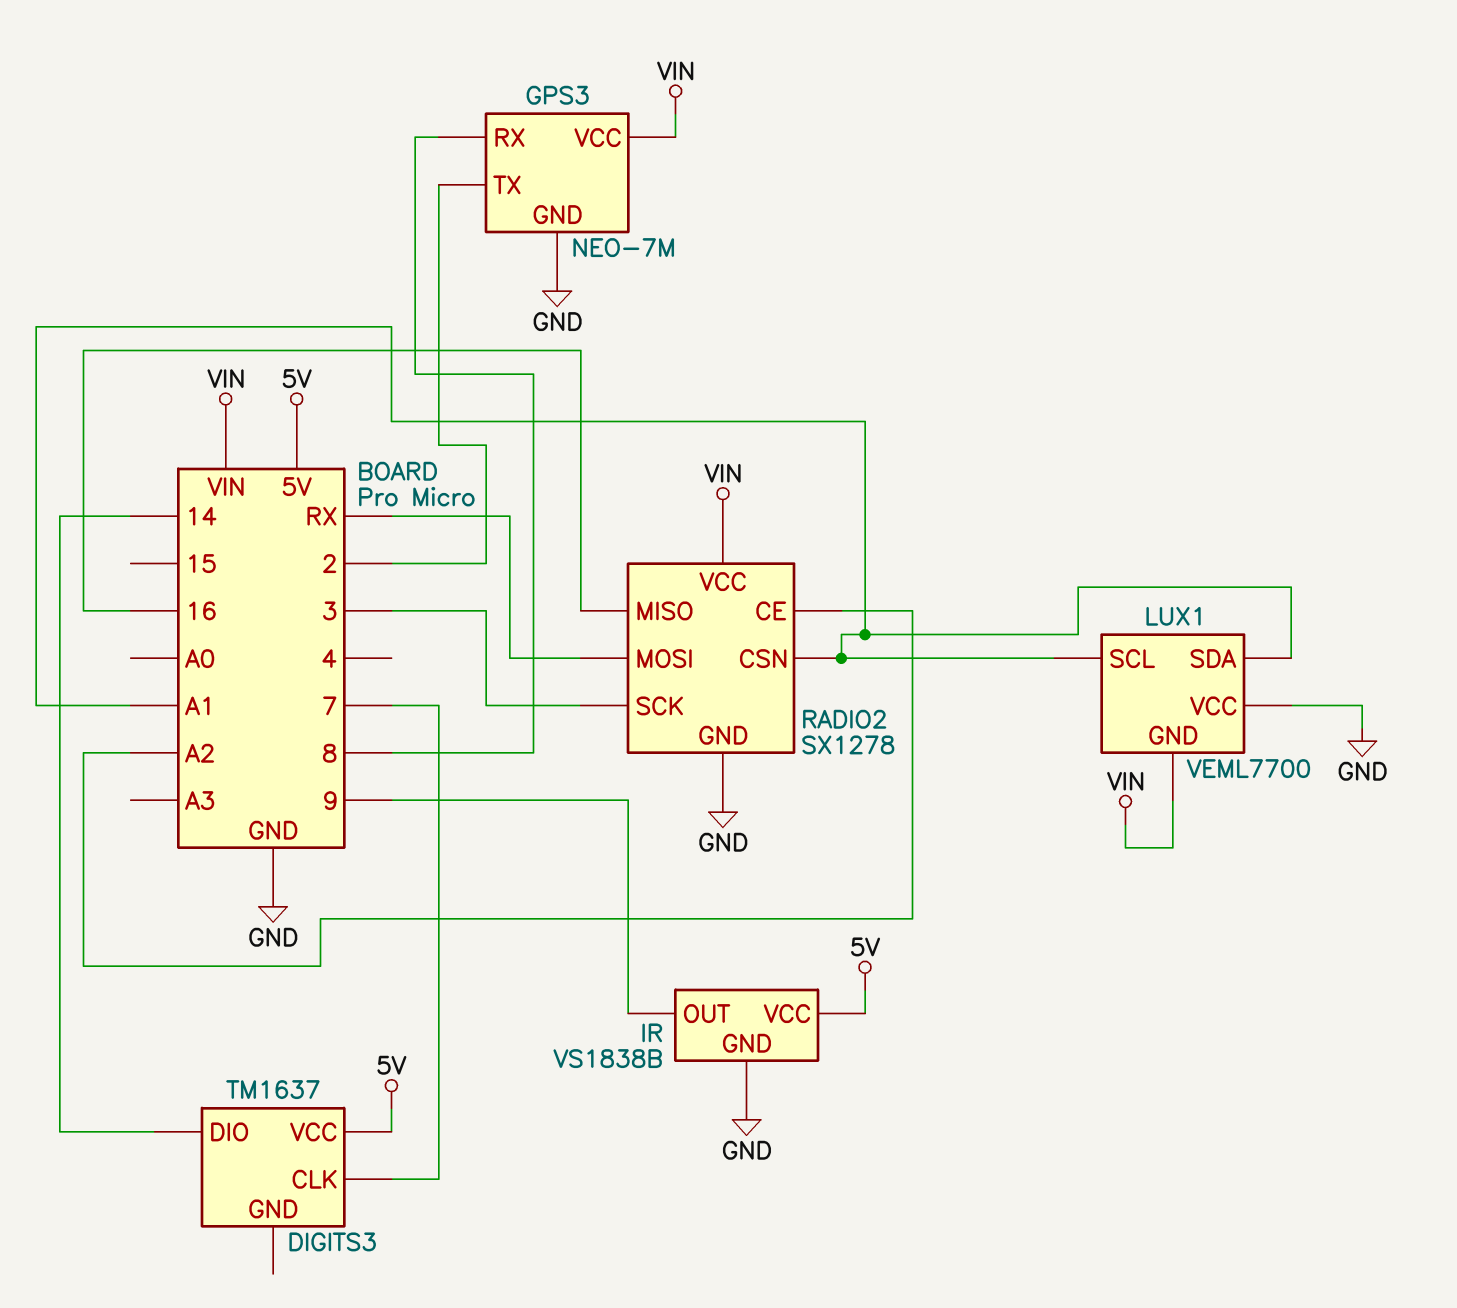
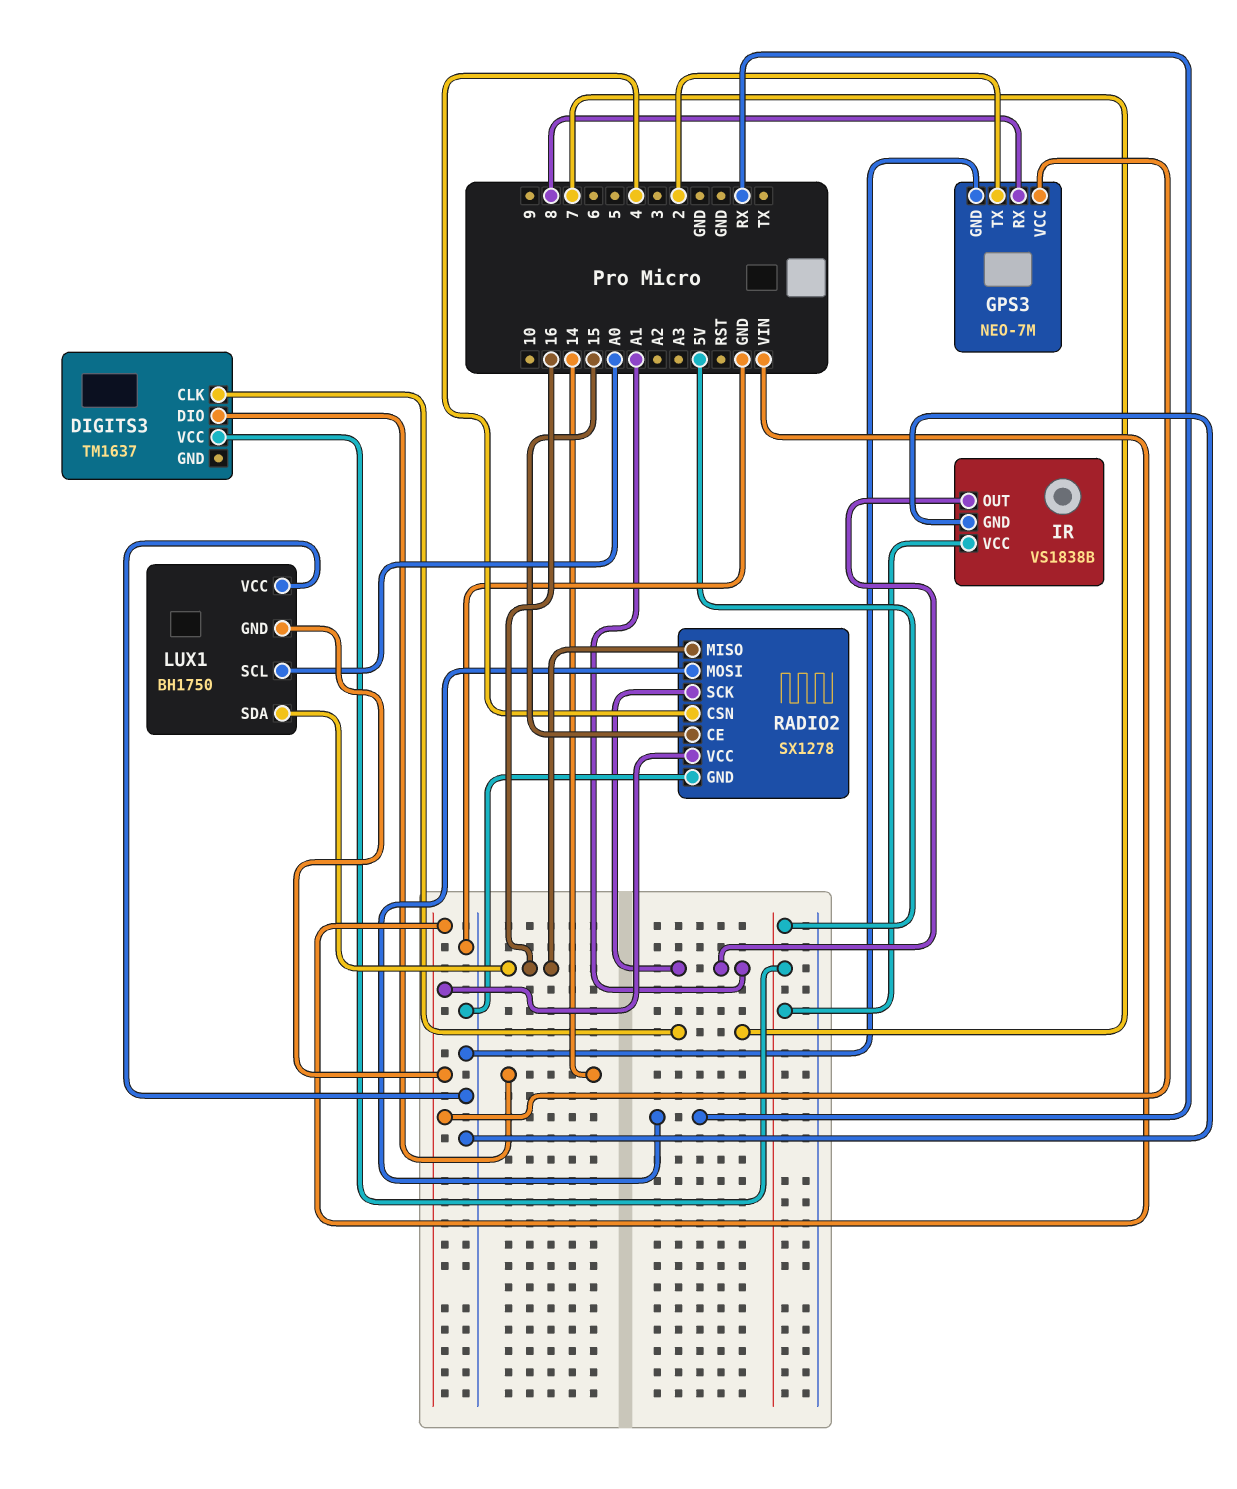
IR pin OUT: 9 -> A1
LUX1: VEML7700 -> BH1750
LUX1 pin SCL: A1 -> A0
LUX1 pin SDA: A1 -> 16
RADIO2 pin CE: A2 -> 15
RADIO2 pin CSN: A1 -> 4
RADIO2 pin SCK: 3 -> A1

